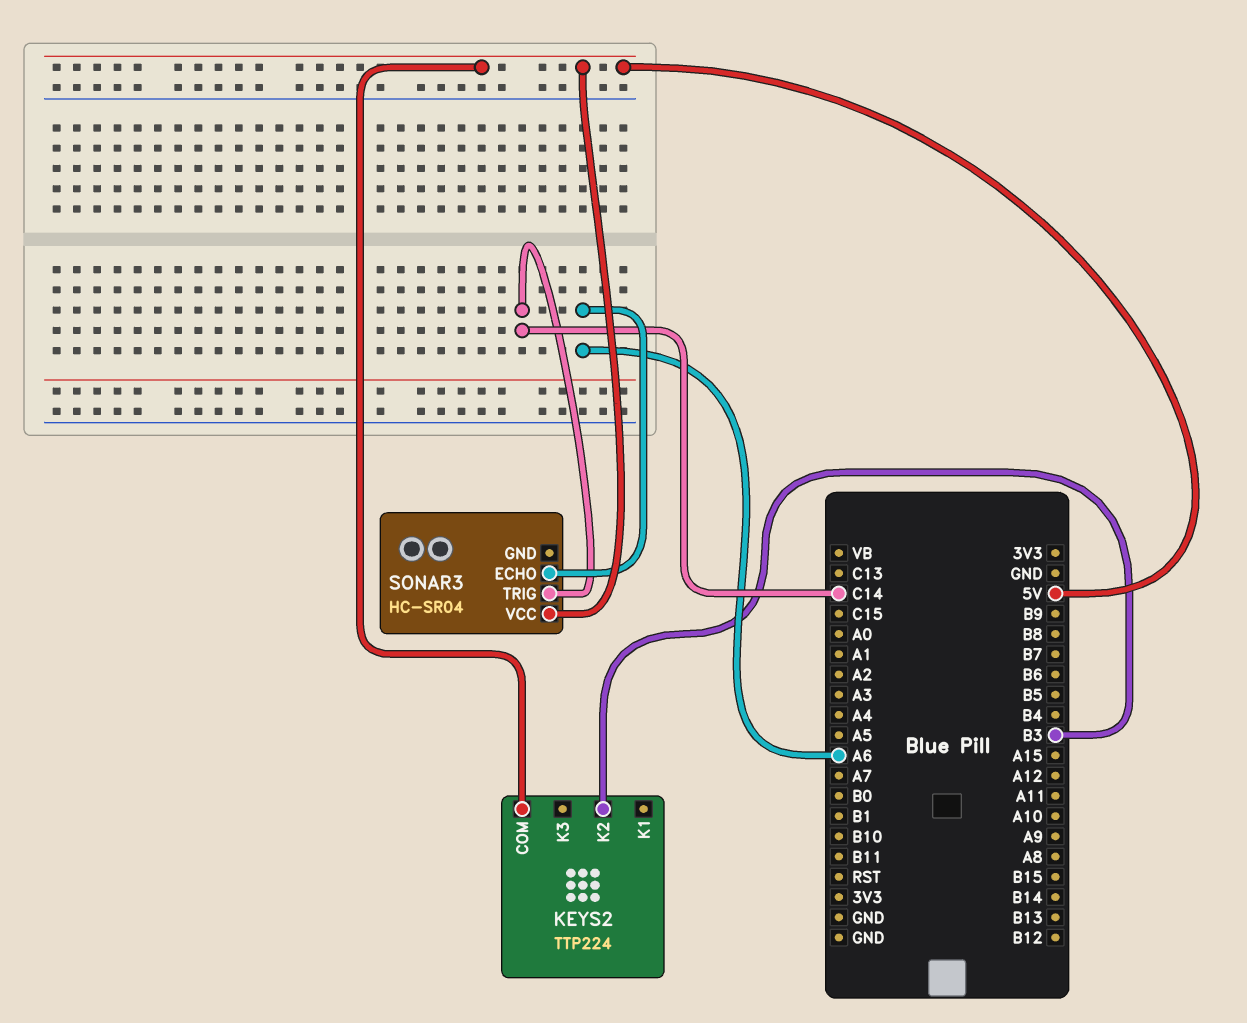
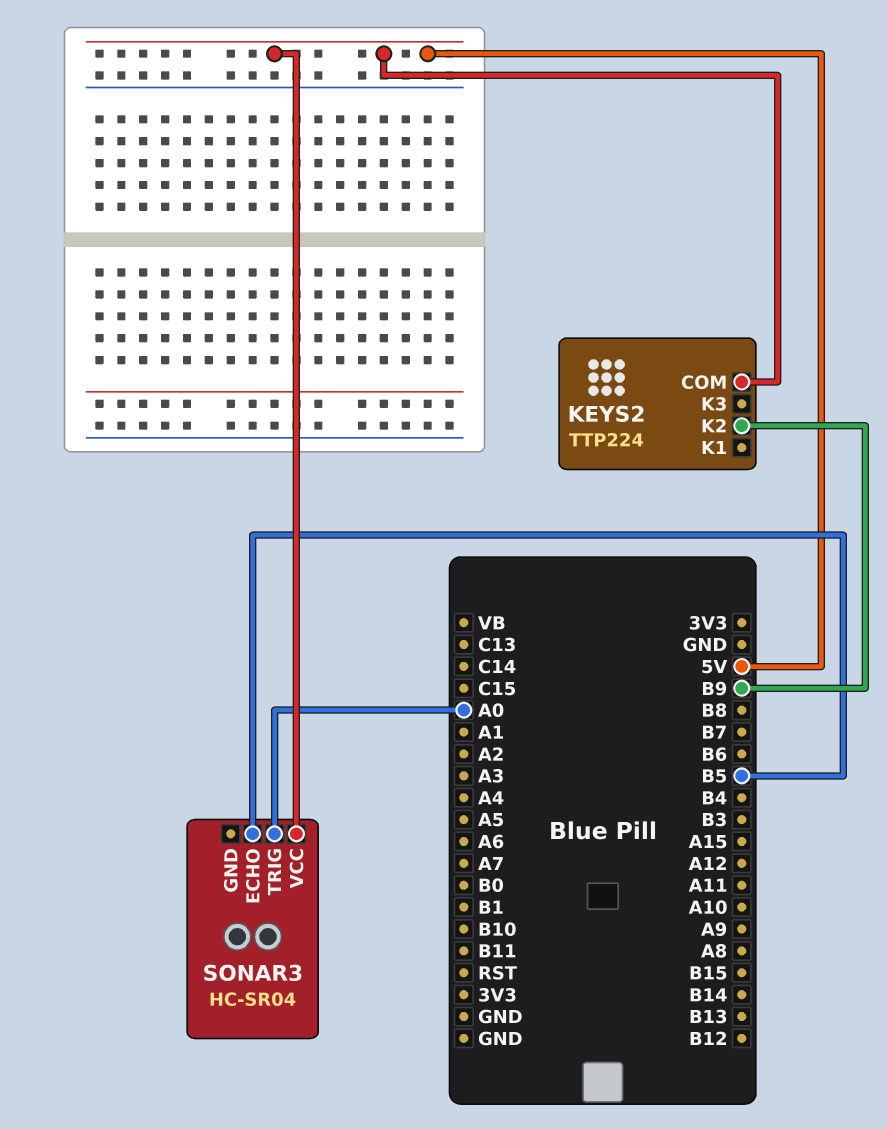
KEYS2 pin K2: B3 -> B9
SONAR3 pin ECHO: A6 -> B5
SONAR3 pin TRIG: C14 -> A0

